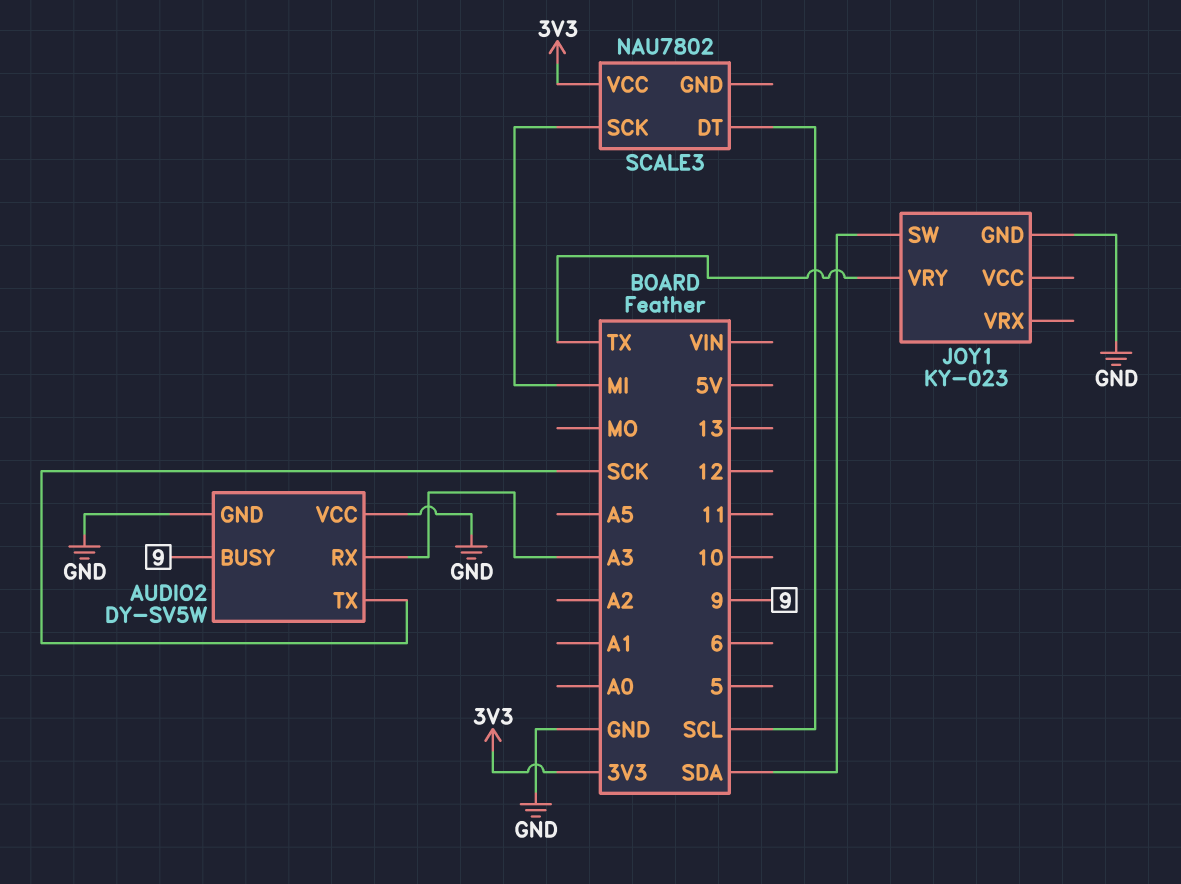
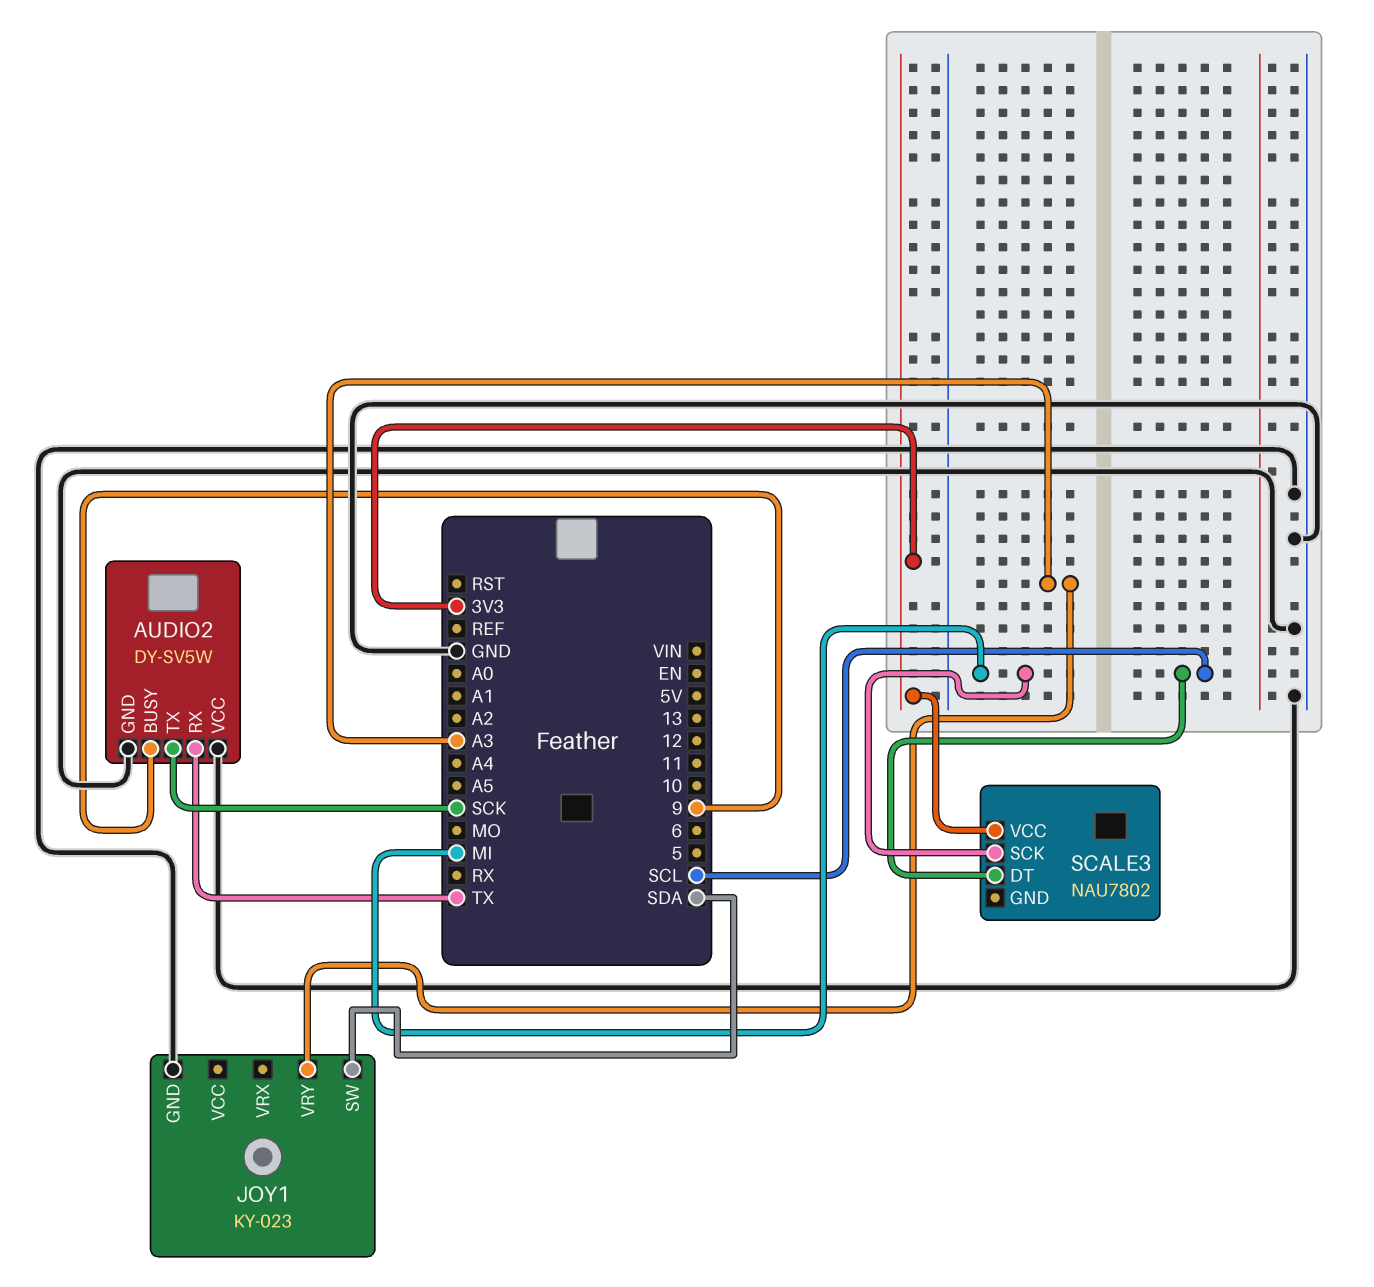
AUDIO2 pin RX: A3 -> TX
JOY1 pin VRY: TX -> A3

